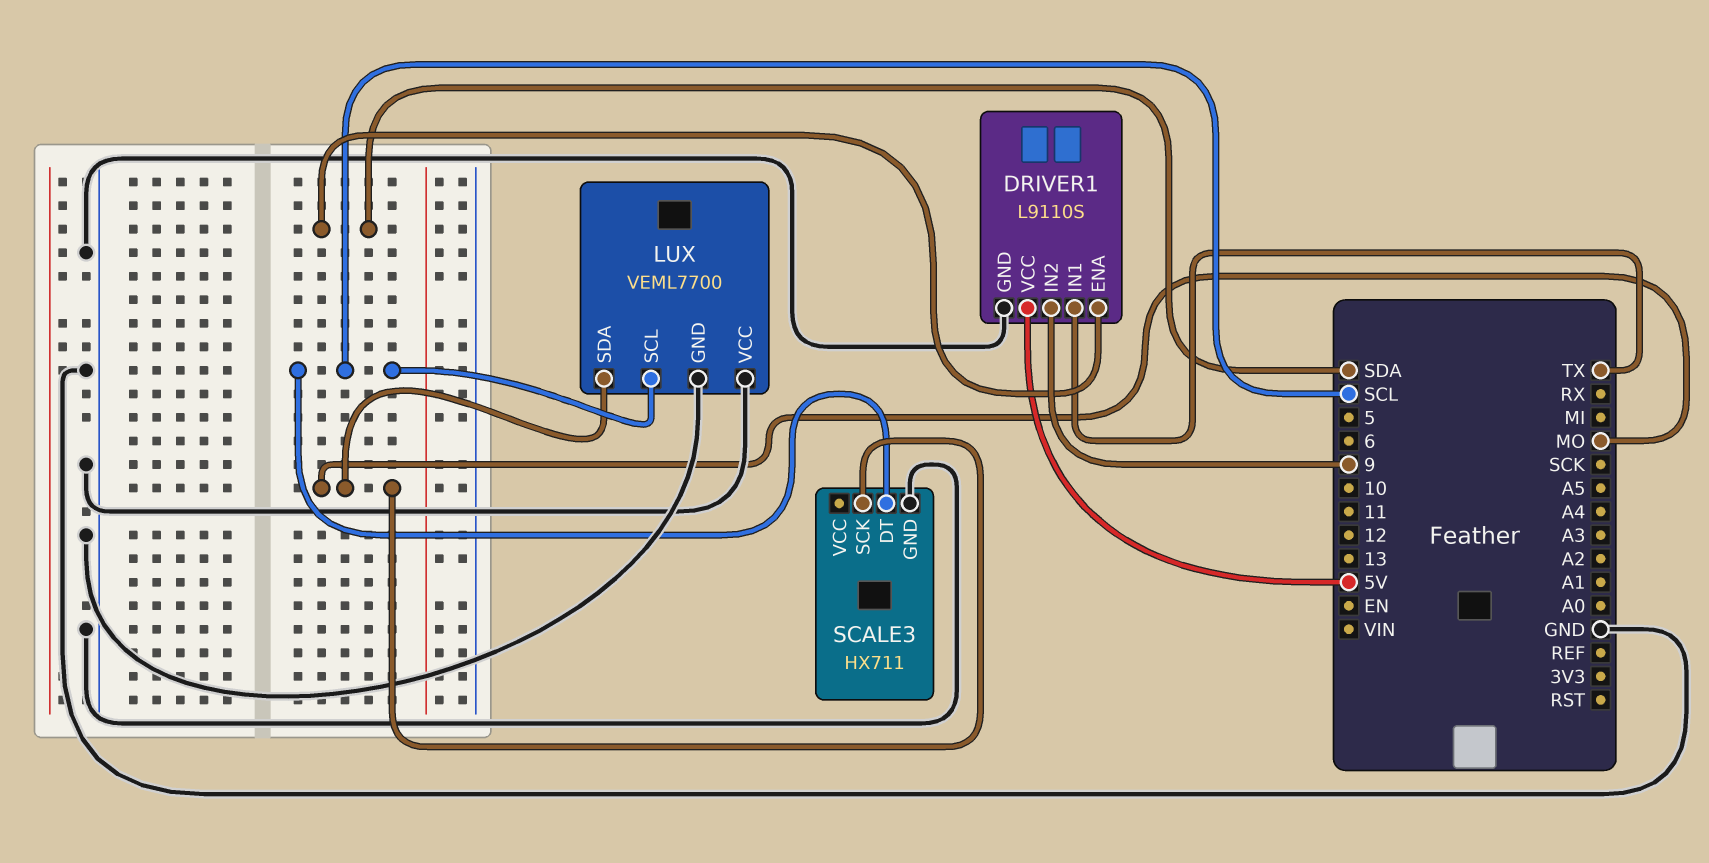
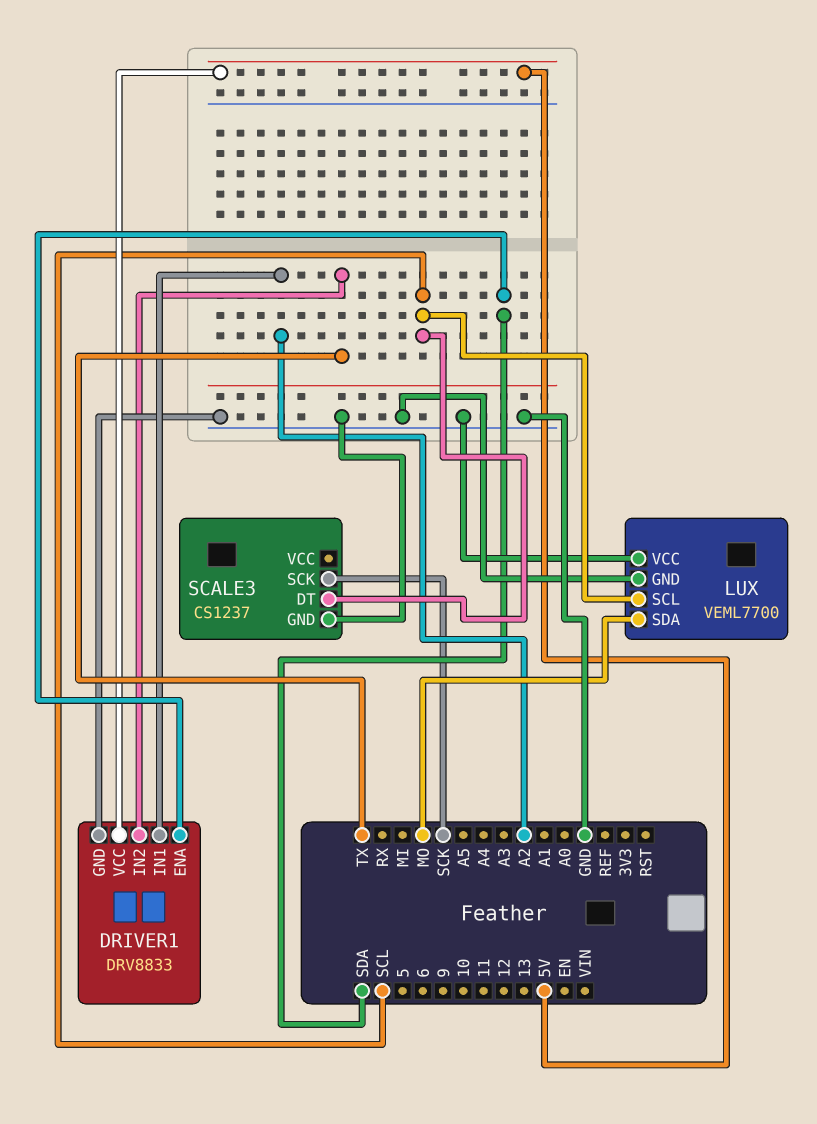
DRIVER1: L9110S -> DRV8833
DRIVER1 pin IN1: TX -> A2
DRIVER1 pin IN2: 9 -> TX
SCALE3: HX711 -> CS1237
SCALE3 pin SCK: MO -> SCK

